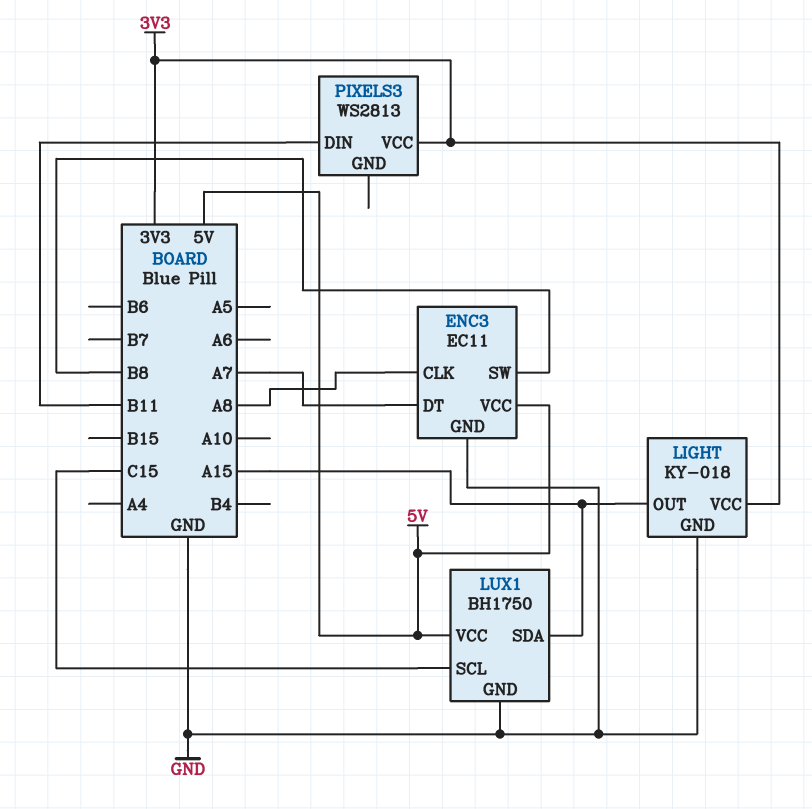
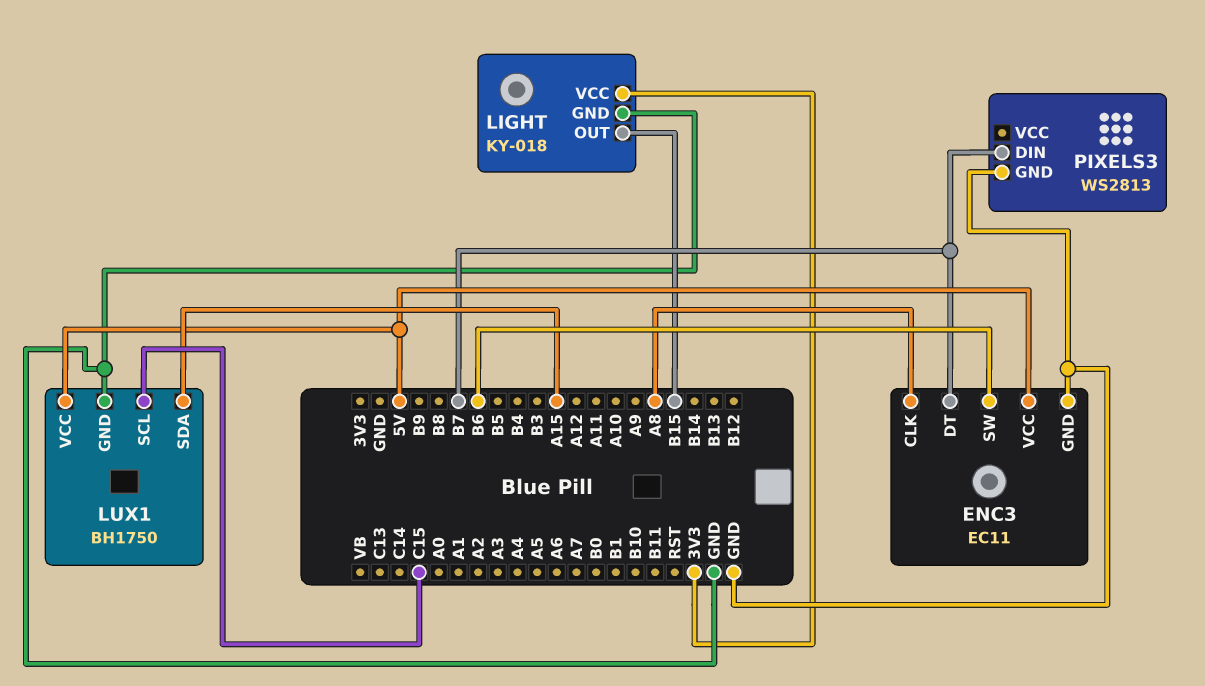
ENC3 pin DT: A7 -> B7
ENC3 pin SW: B8 -> B6
LIGHT pin OUT: A15 -> B15
PIXELS3 pin DIN: B11 -> B7
PIXELS3 pin GND: none -> GND
PIXELS3 pin VCC: 3V3 -> none

